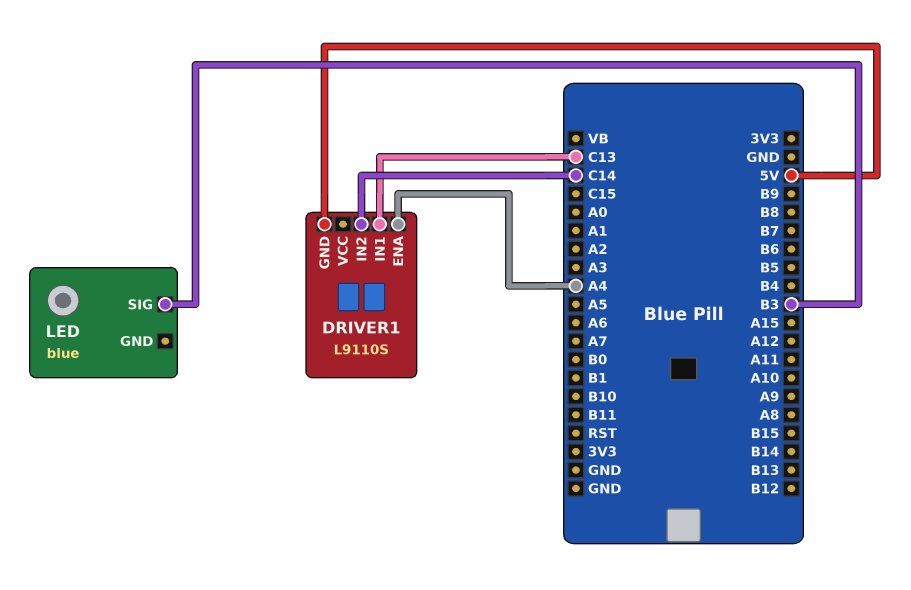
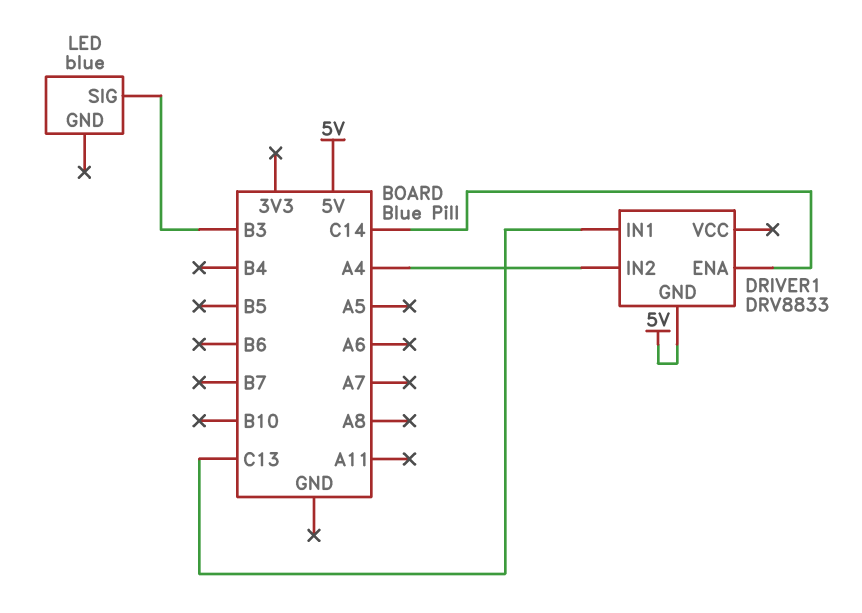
DRIVER1: L9110S -> DRV8833
DRIVER1 pin ENA: A4 -> C14
DRIVER1 pin IN2: C14 -> A4

